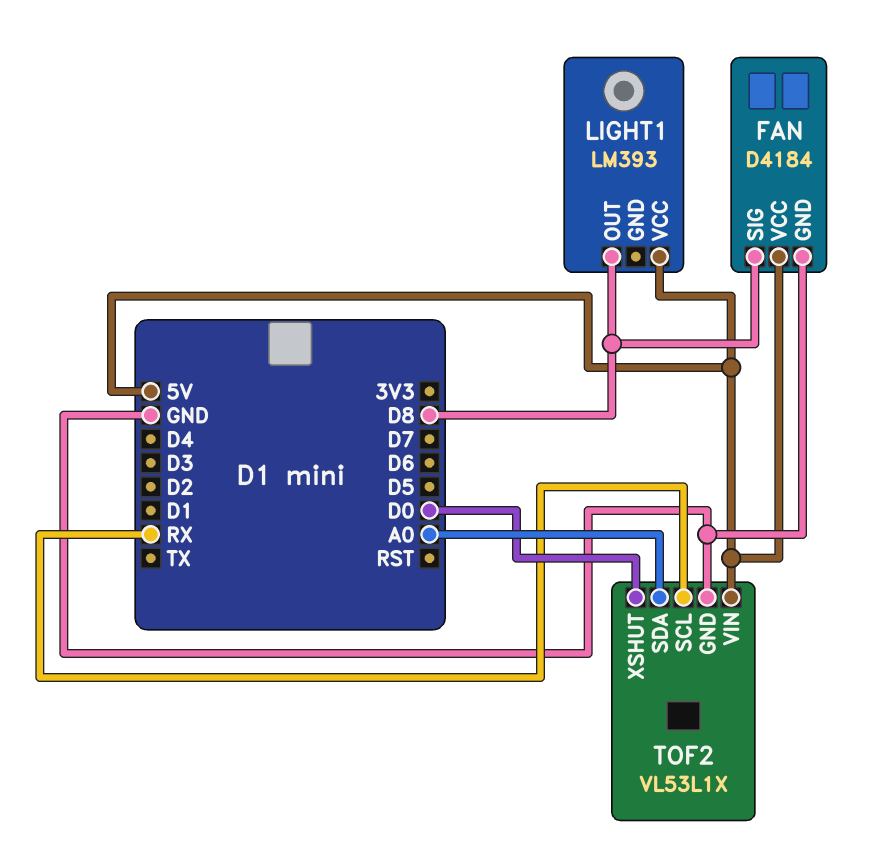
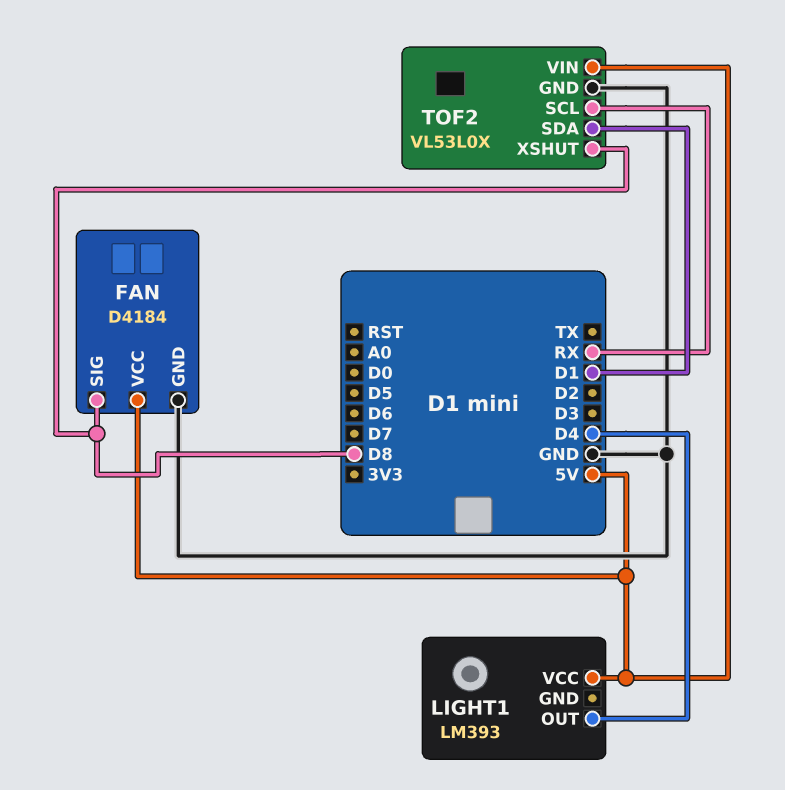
LIGHT1 pin OUT: D8 -> D4
TOF2: VL53L1X -> VL53L0X
TOF2 pin SDA: A0 -> D1
TOF2 pin XSHUT: D0 -> D8

